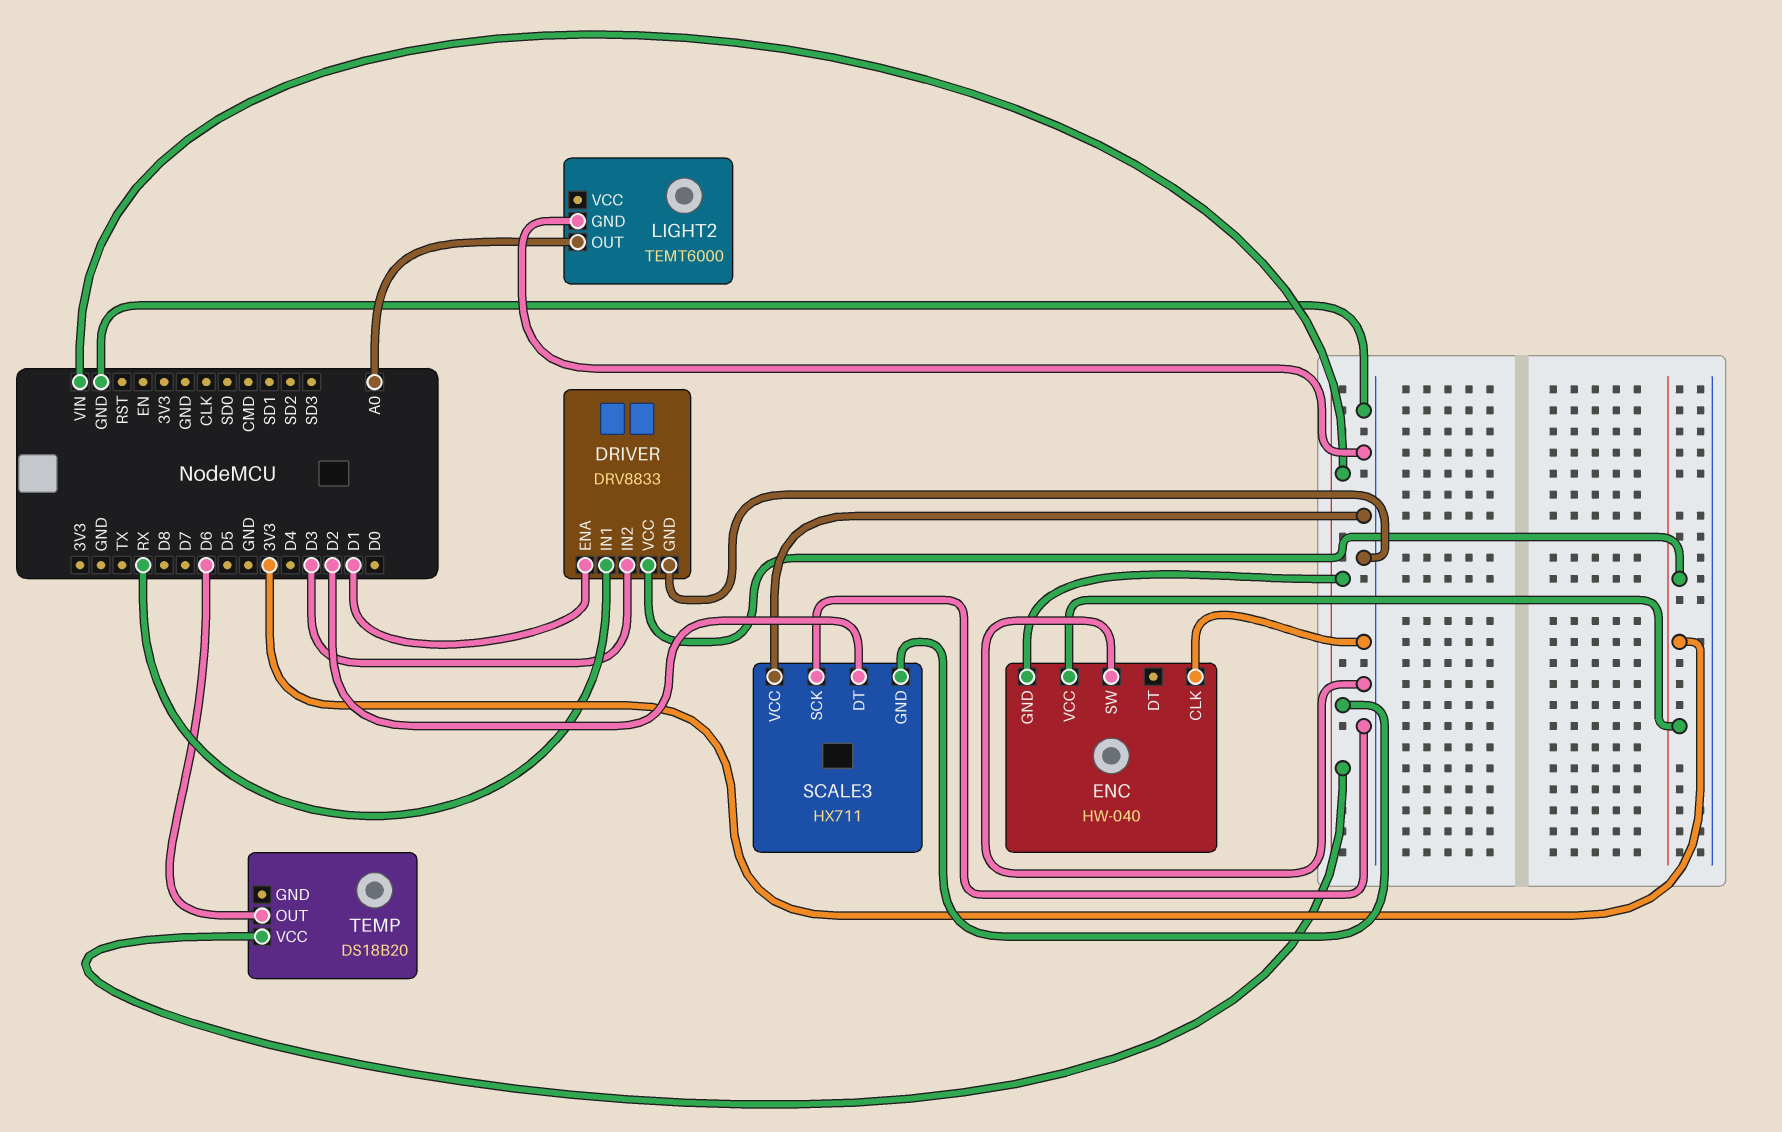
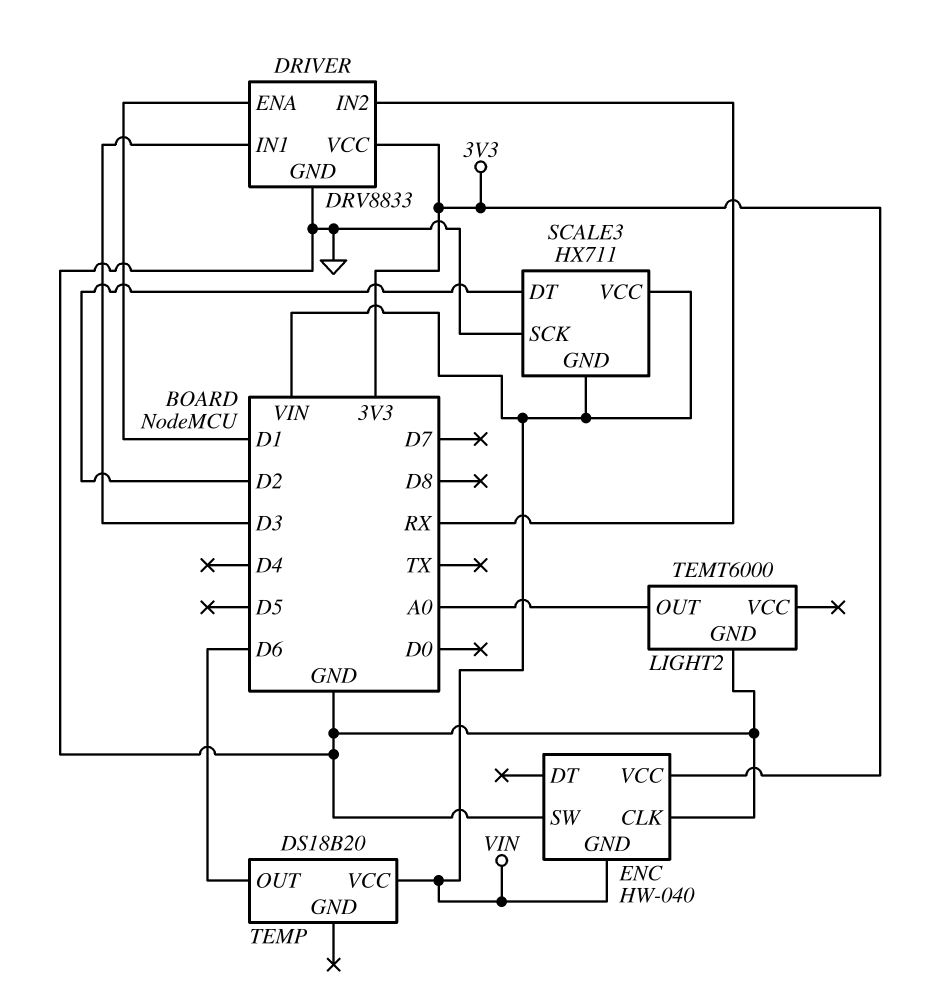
DRIVER pin IN1: RX -> D3
DRIVER pin IN2: D3 -> RX
SCALE3 pin VCC: GND -> VIN

